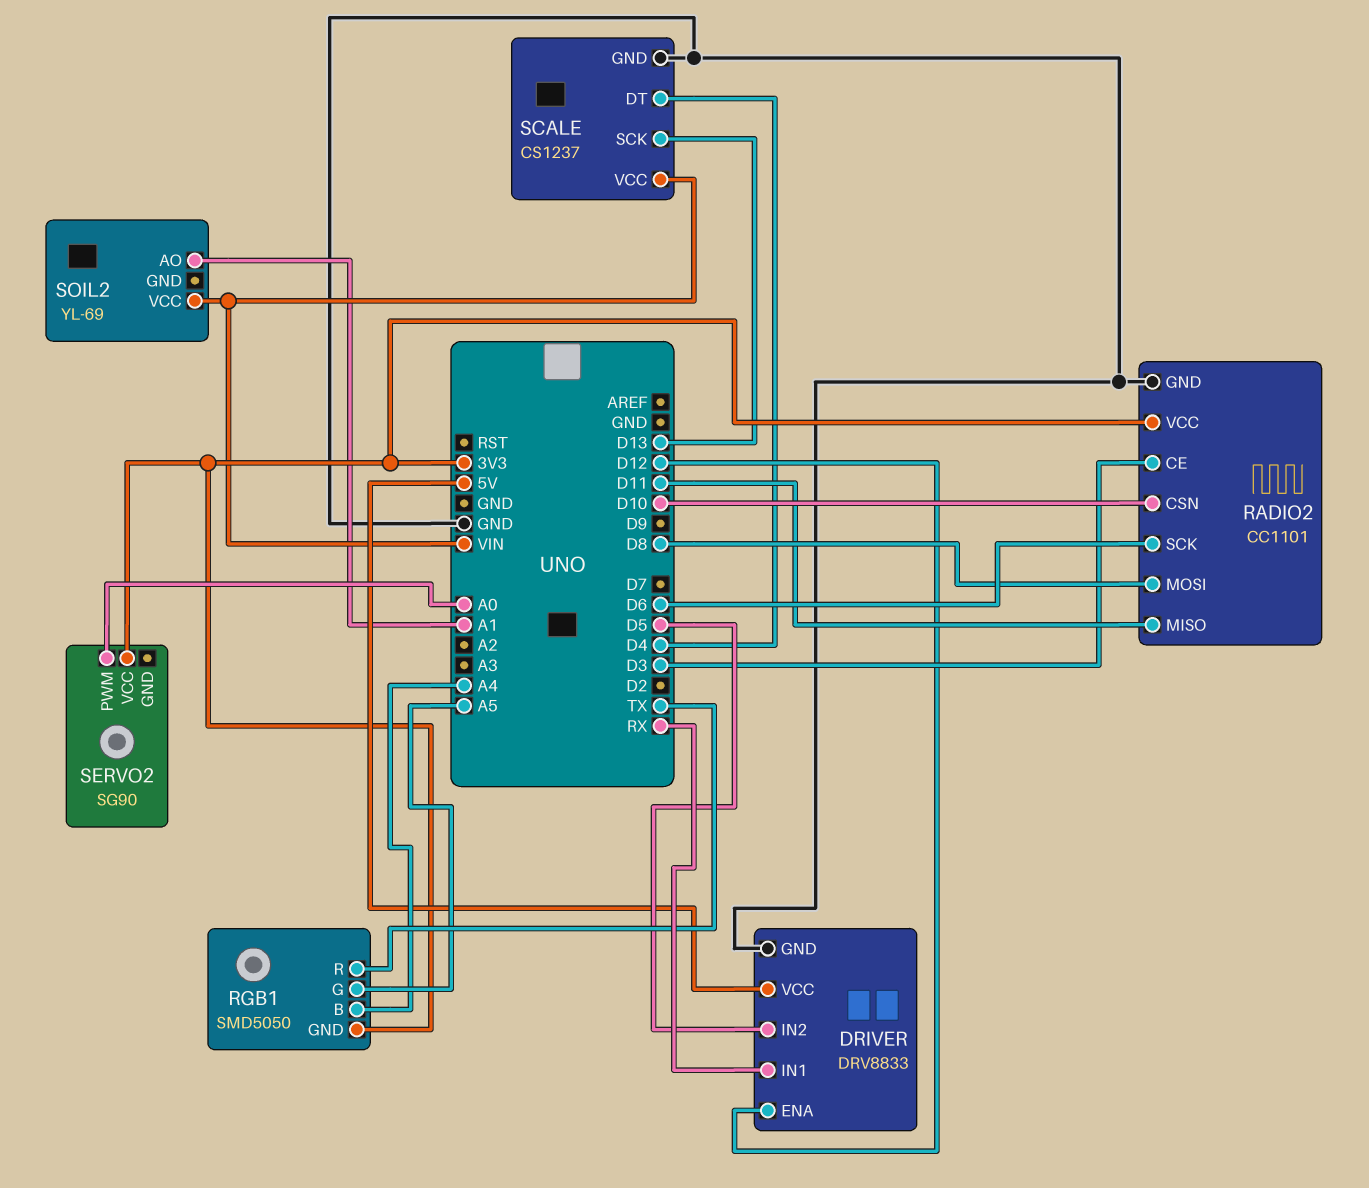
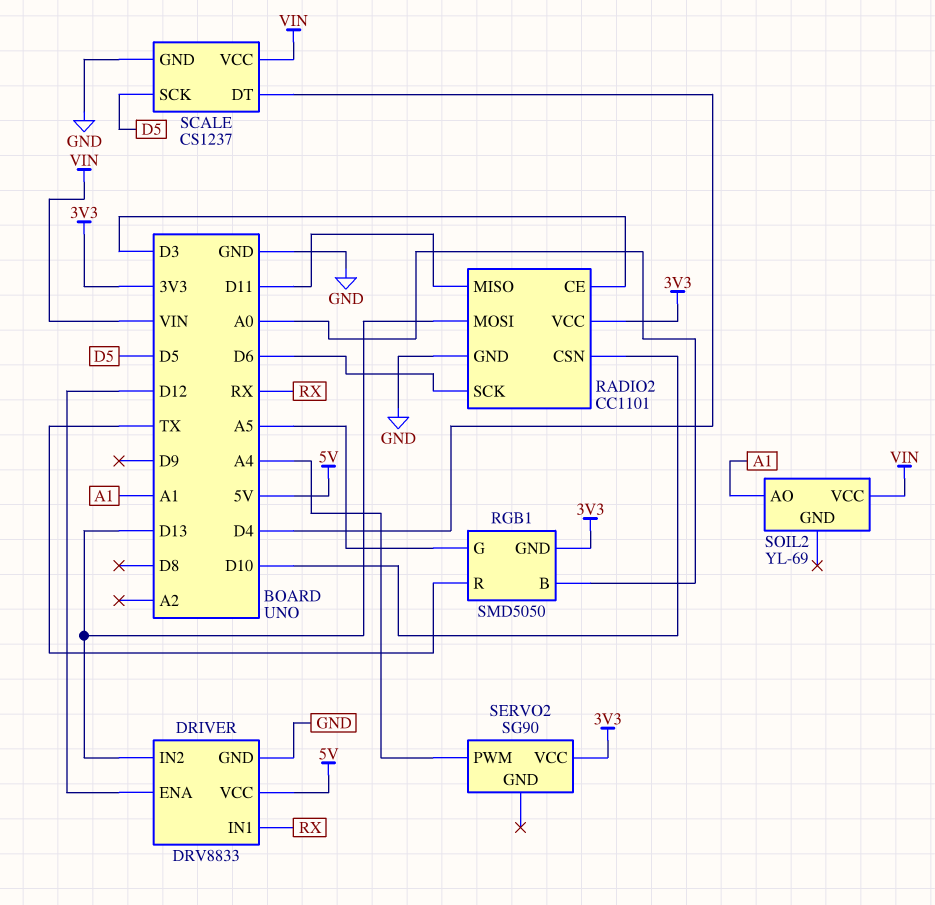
DRIVER pin IN2: D5 -> D13
RADIO2 pin MOSI: D8 -> D13
RGB1 pin B: A4 -> A0
SCALE pin SCK: D13 -> D5
SERVO2 pin PWM: A0 -> A4

